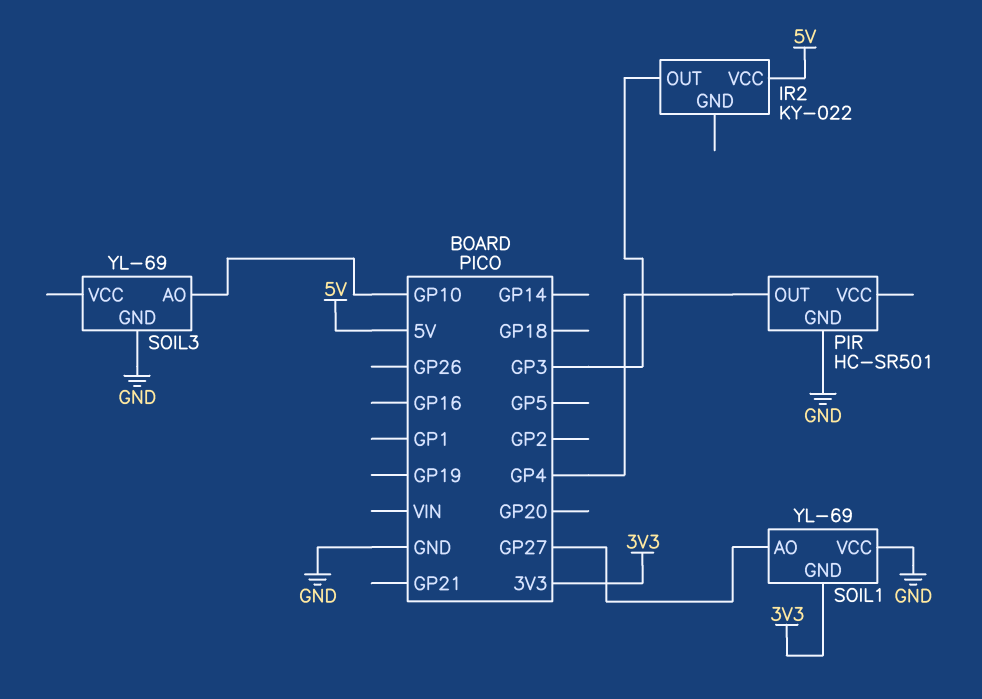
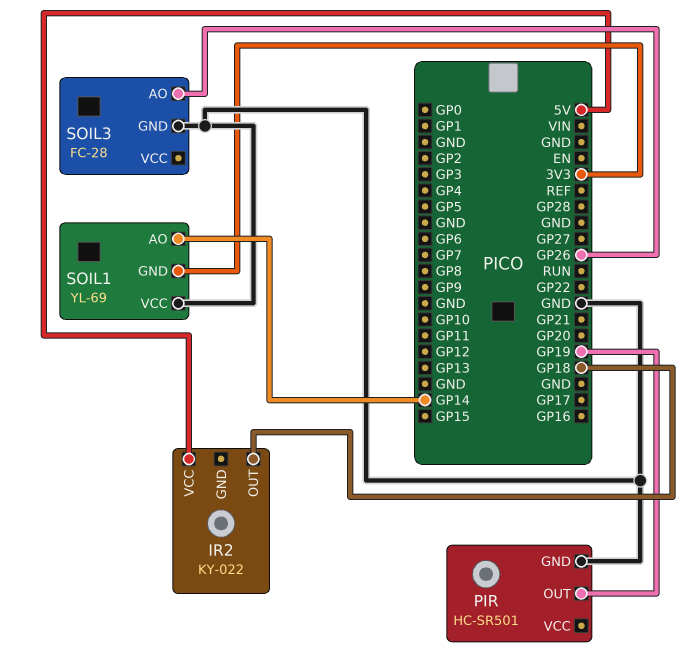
IR2 pin OUT: GP3 -> GP18
PIR pin OUT: GP4 -> GP19
SOIL1 pin AO: GP27 -> GP14
SOIL3: YL-69 -> FC-28
SOIL3 pin AO: GP10 -> GP26

